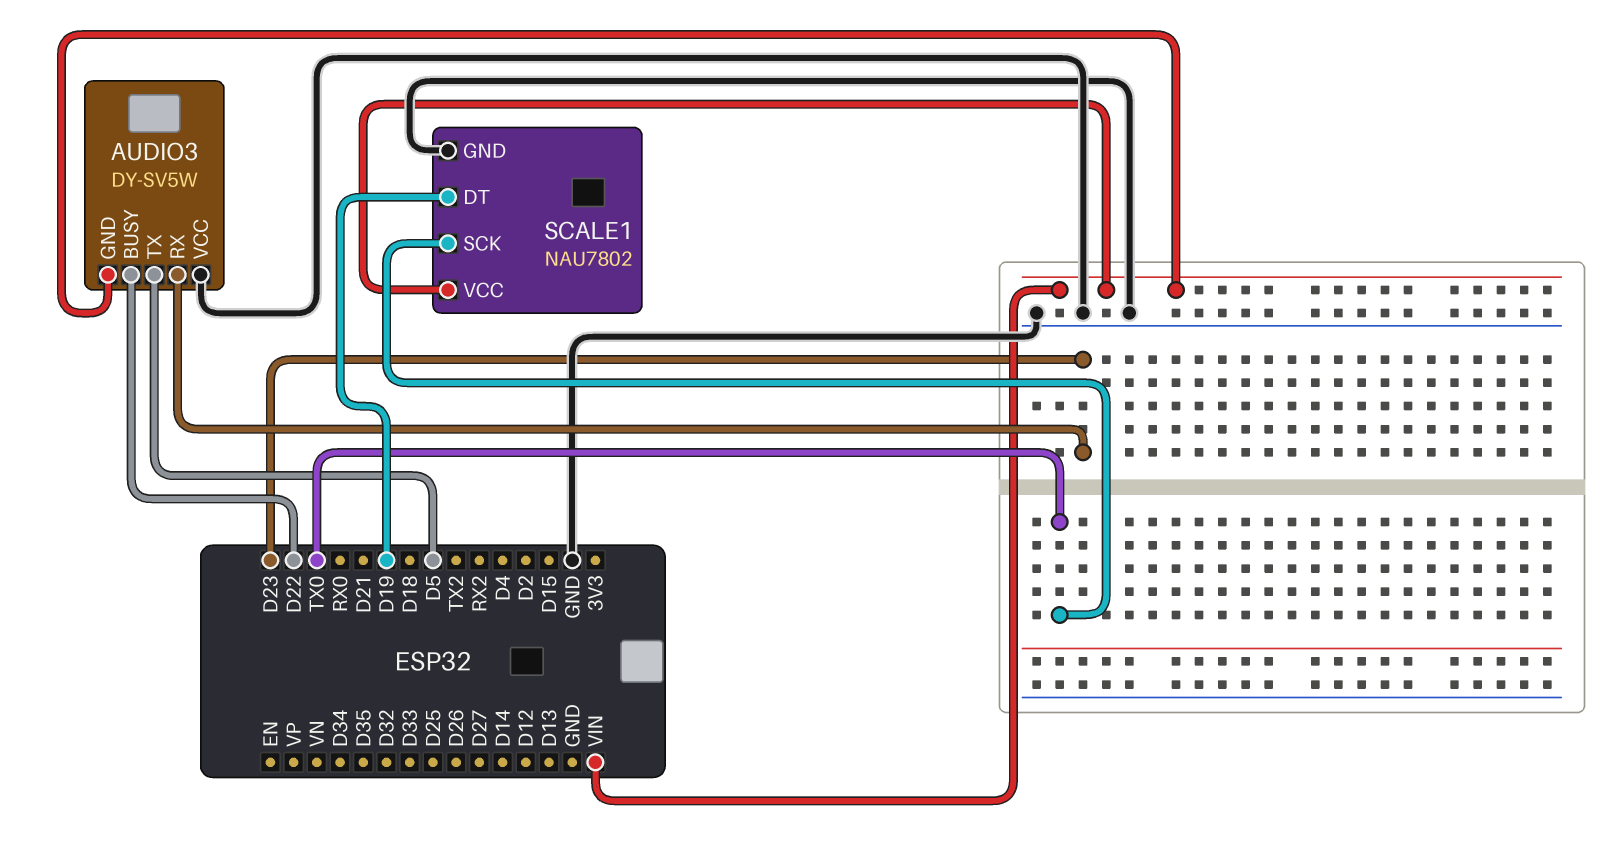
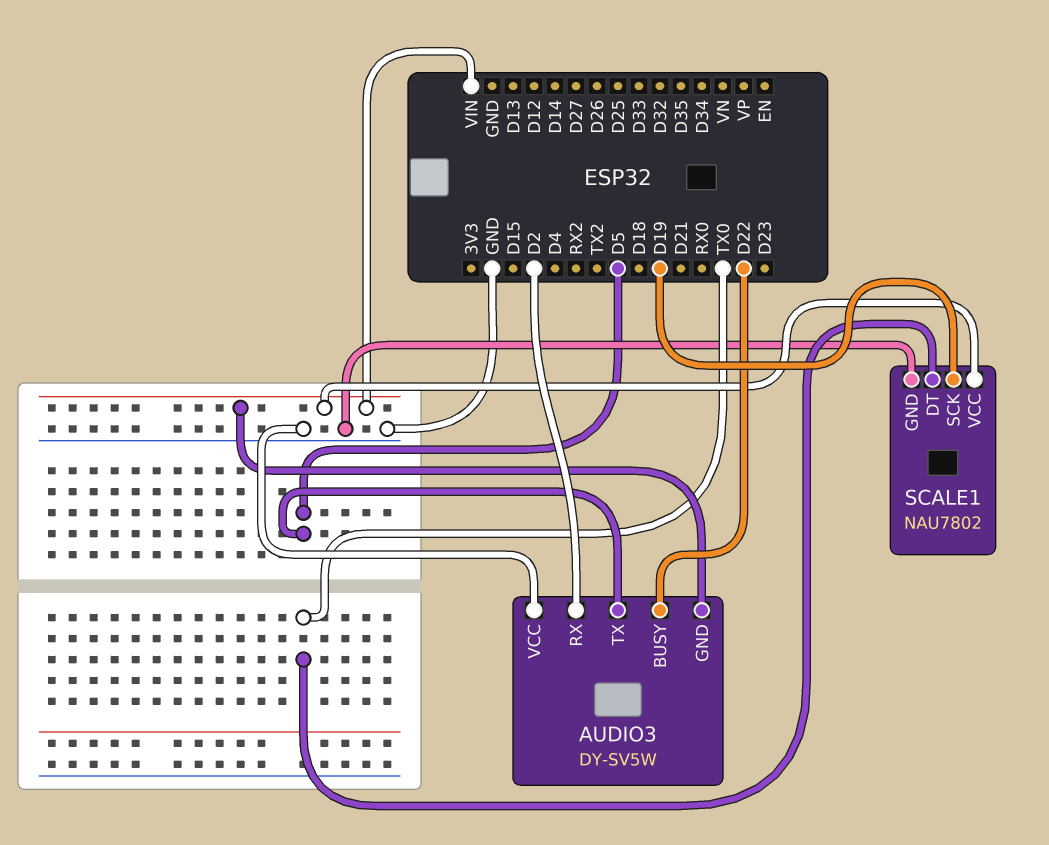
AUDIO3 pin RX: D23 -> D2
SCALE1 pin DT: D19 -> TX0
SCALE1 pin SCK: TX0 -> D19

